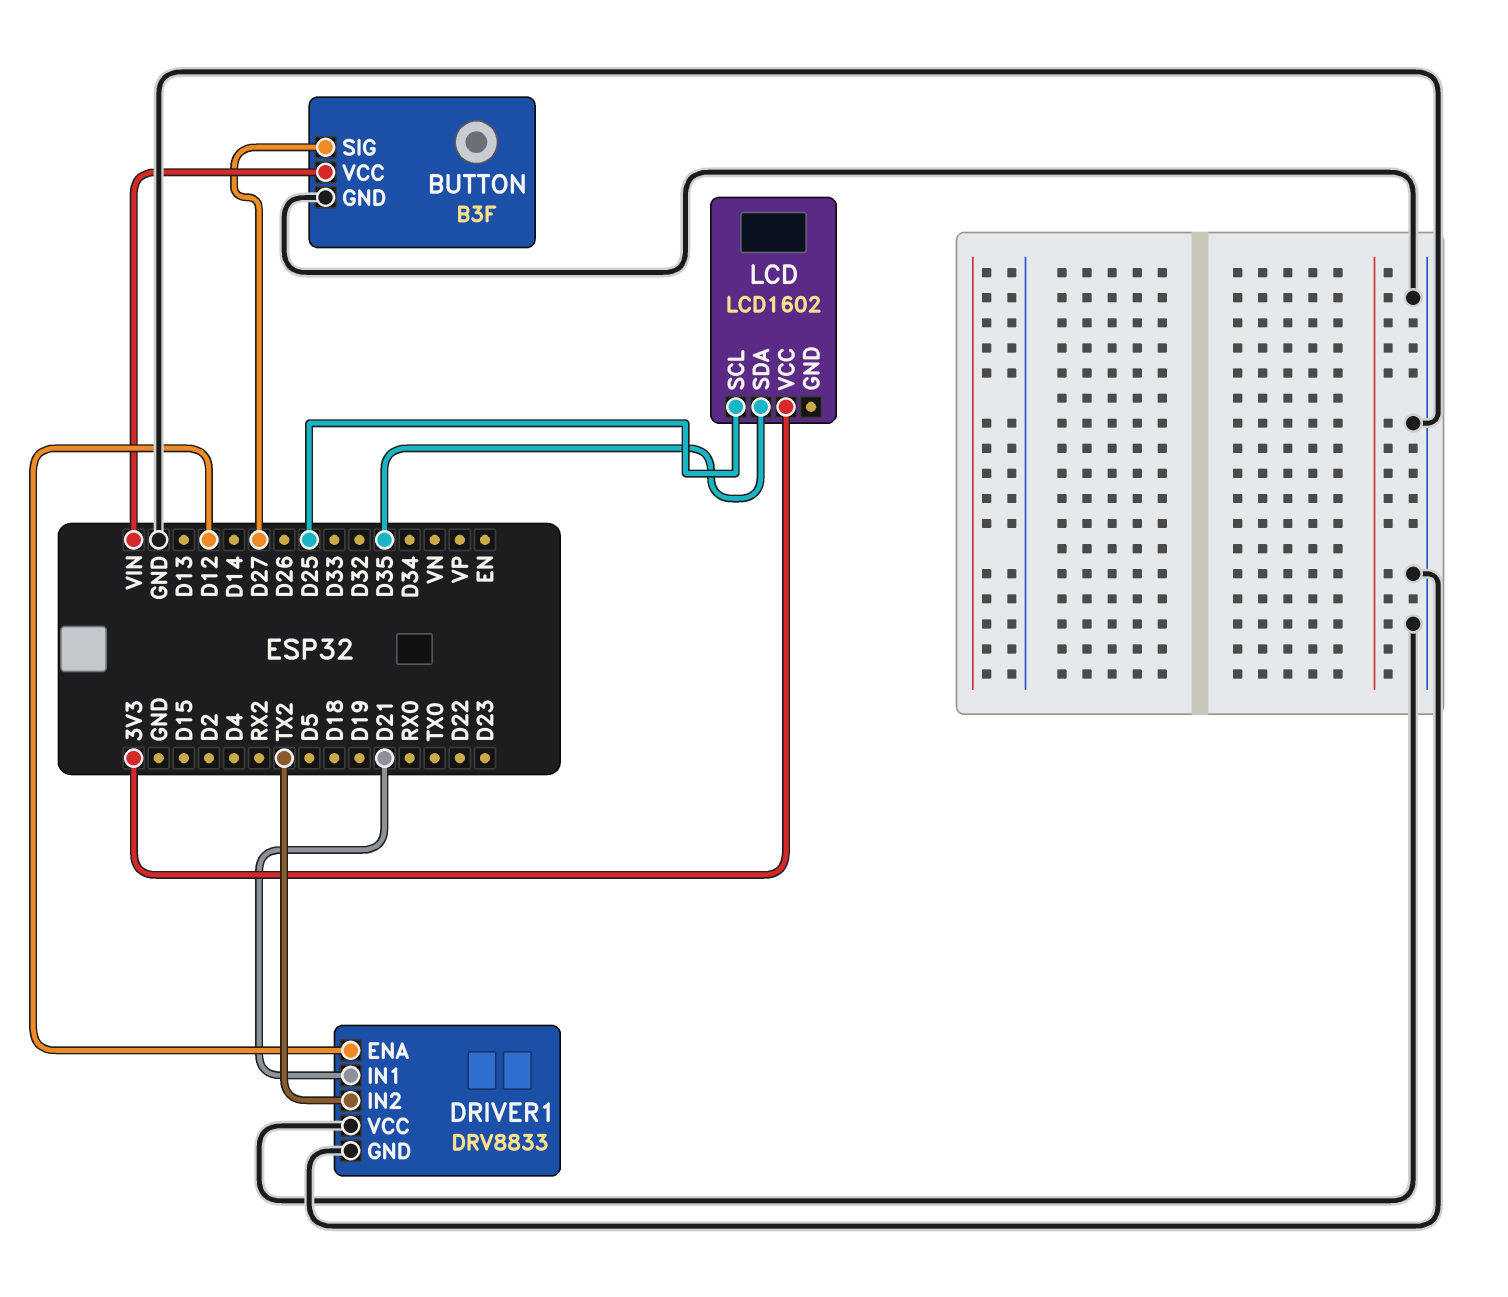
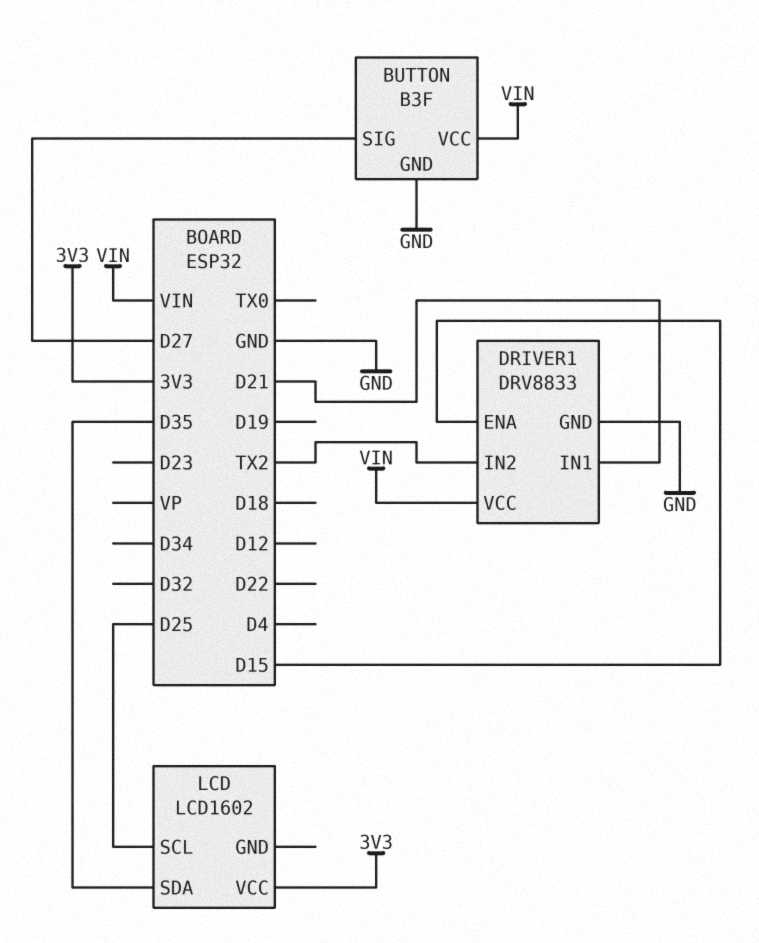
DRIVER1 pin ENA: D12 -> D15
DRIVER1 pin VCC: GND -> VIN

